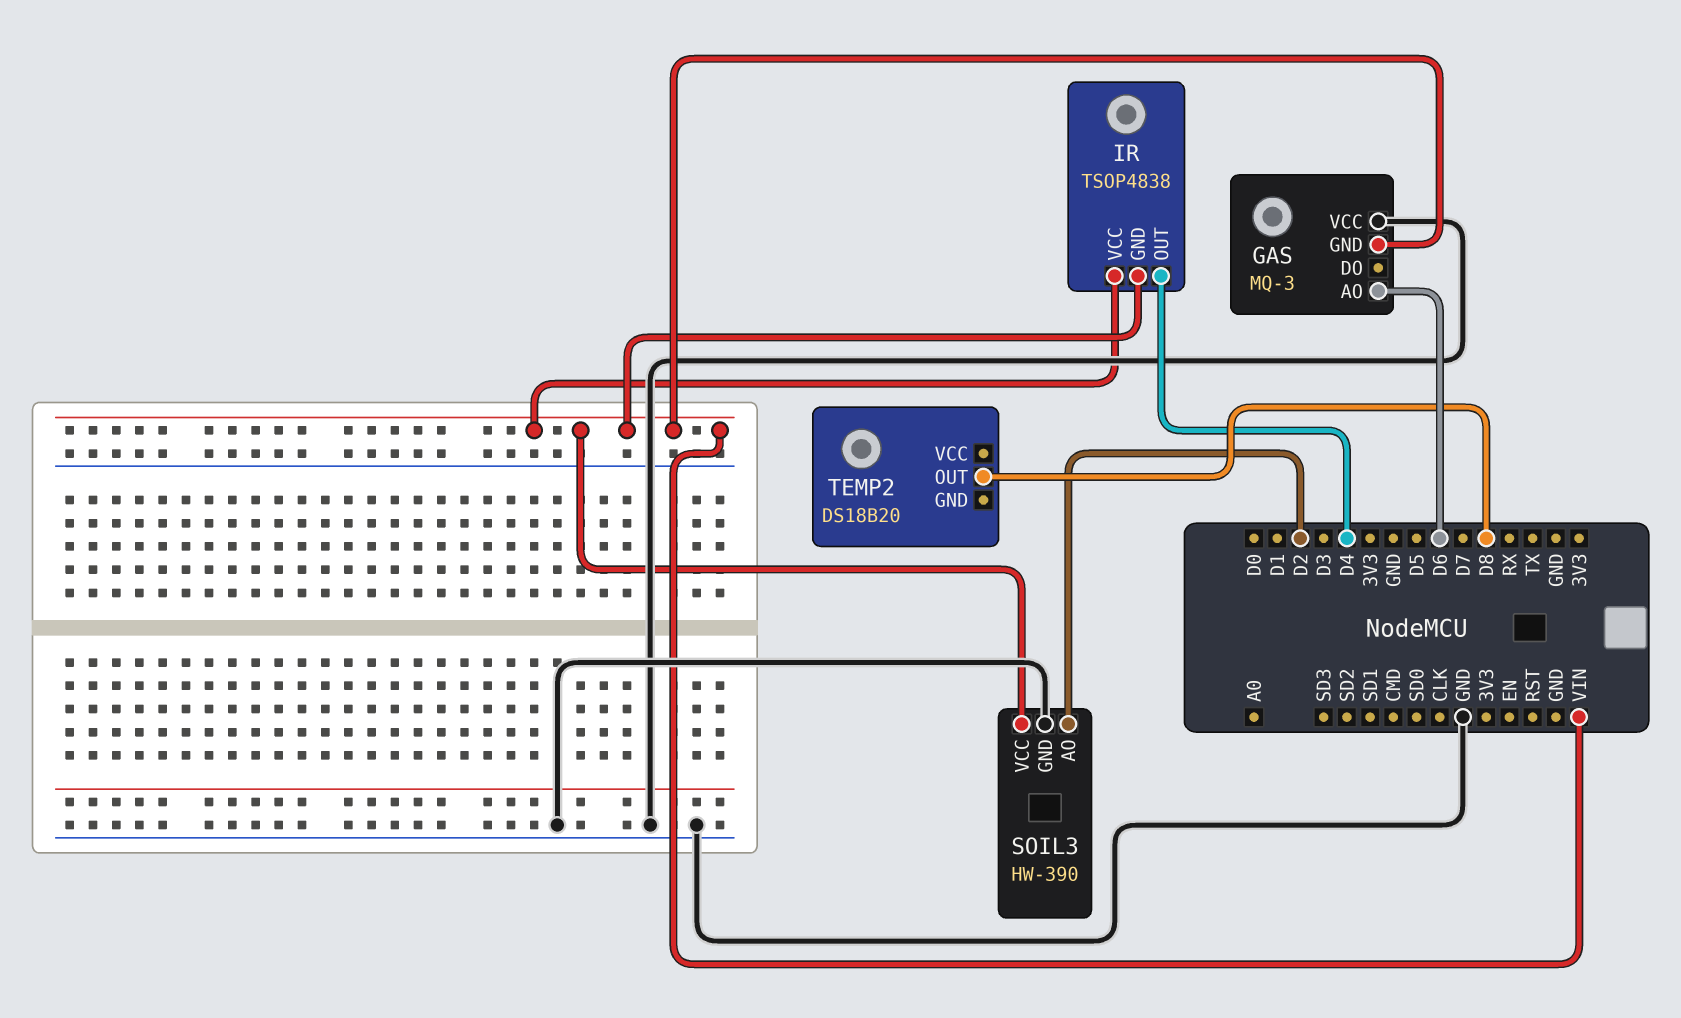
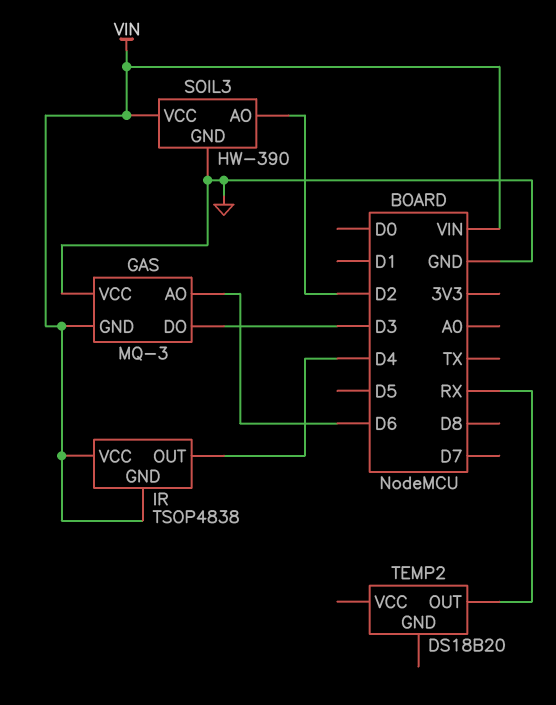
GAS pin DO: none -> D3
TEMP2 pin OUT: D8 -> RX

